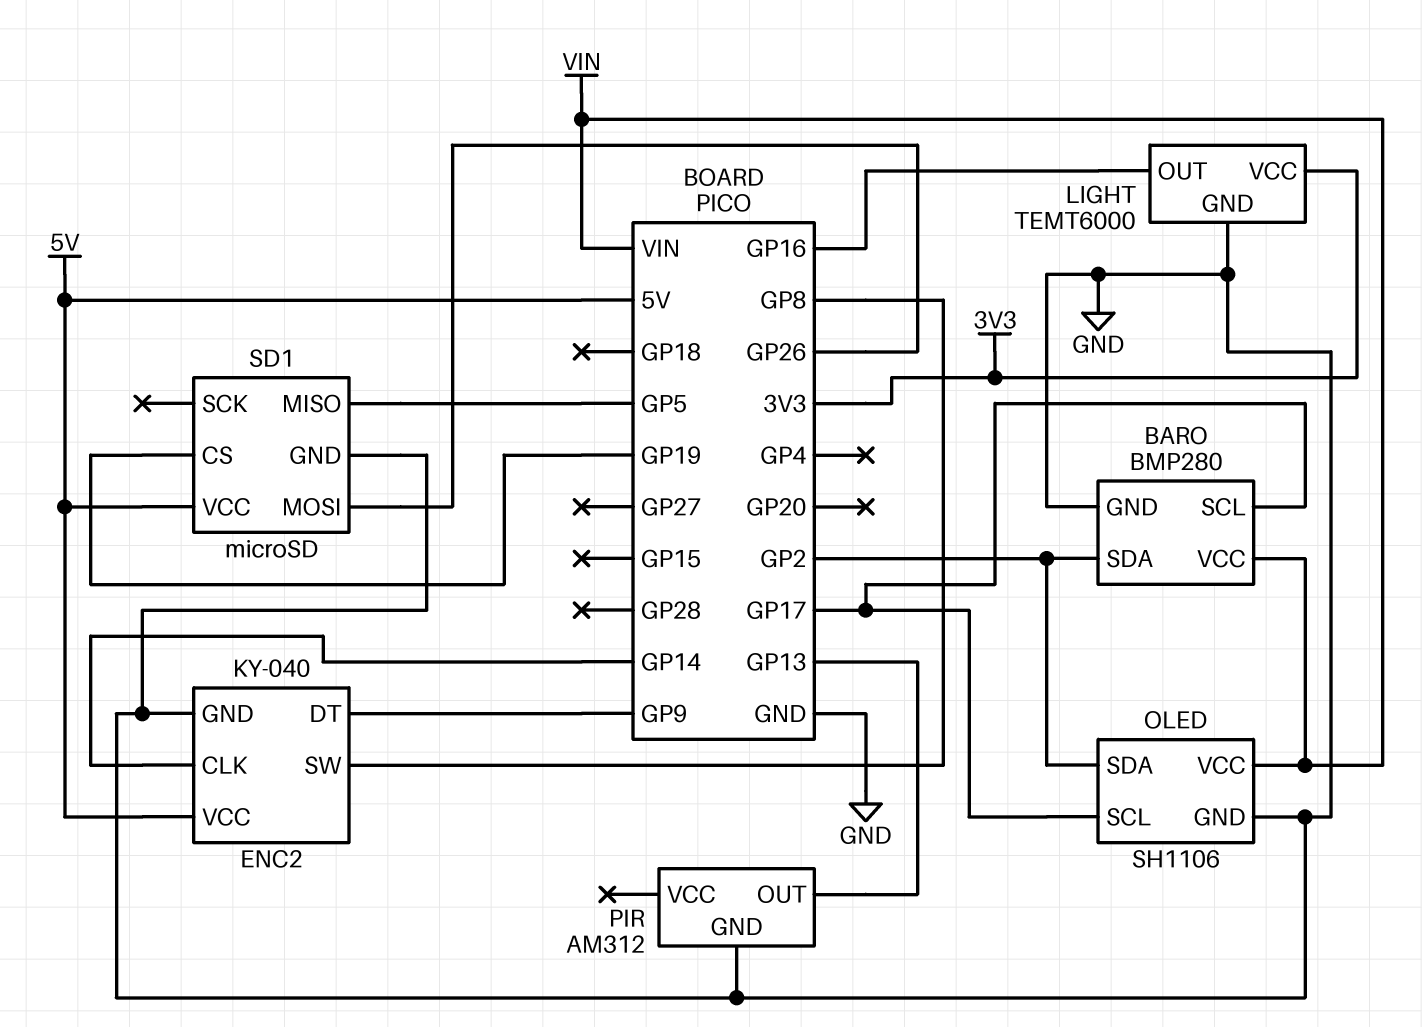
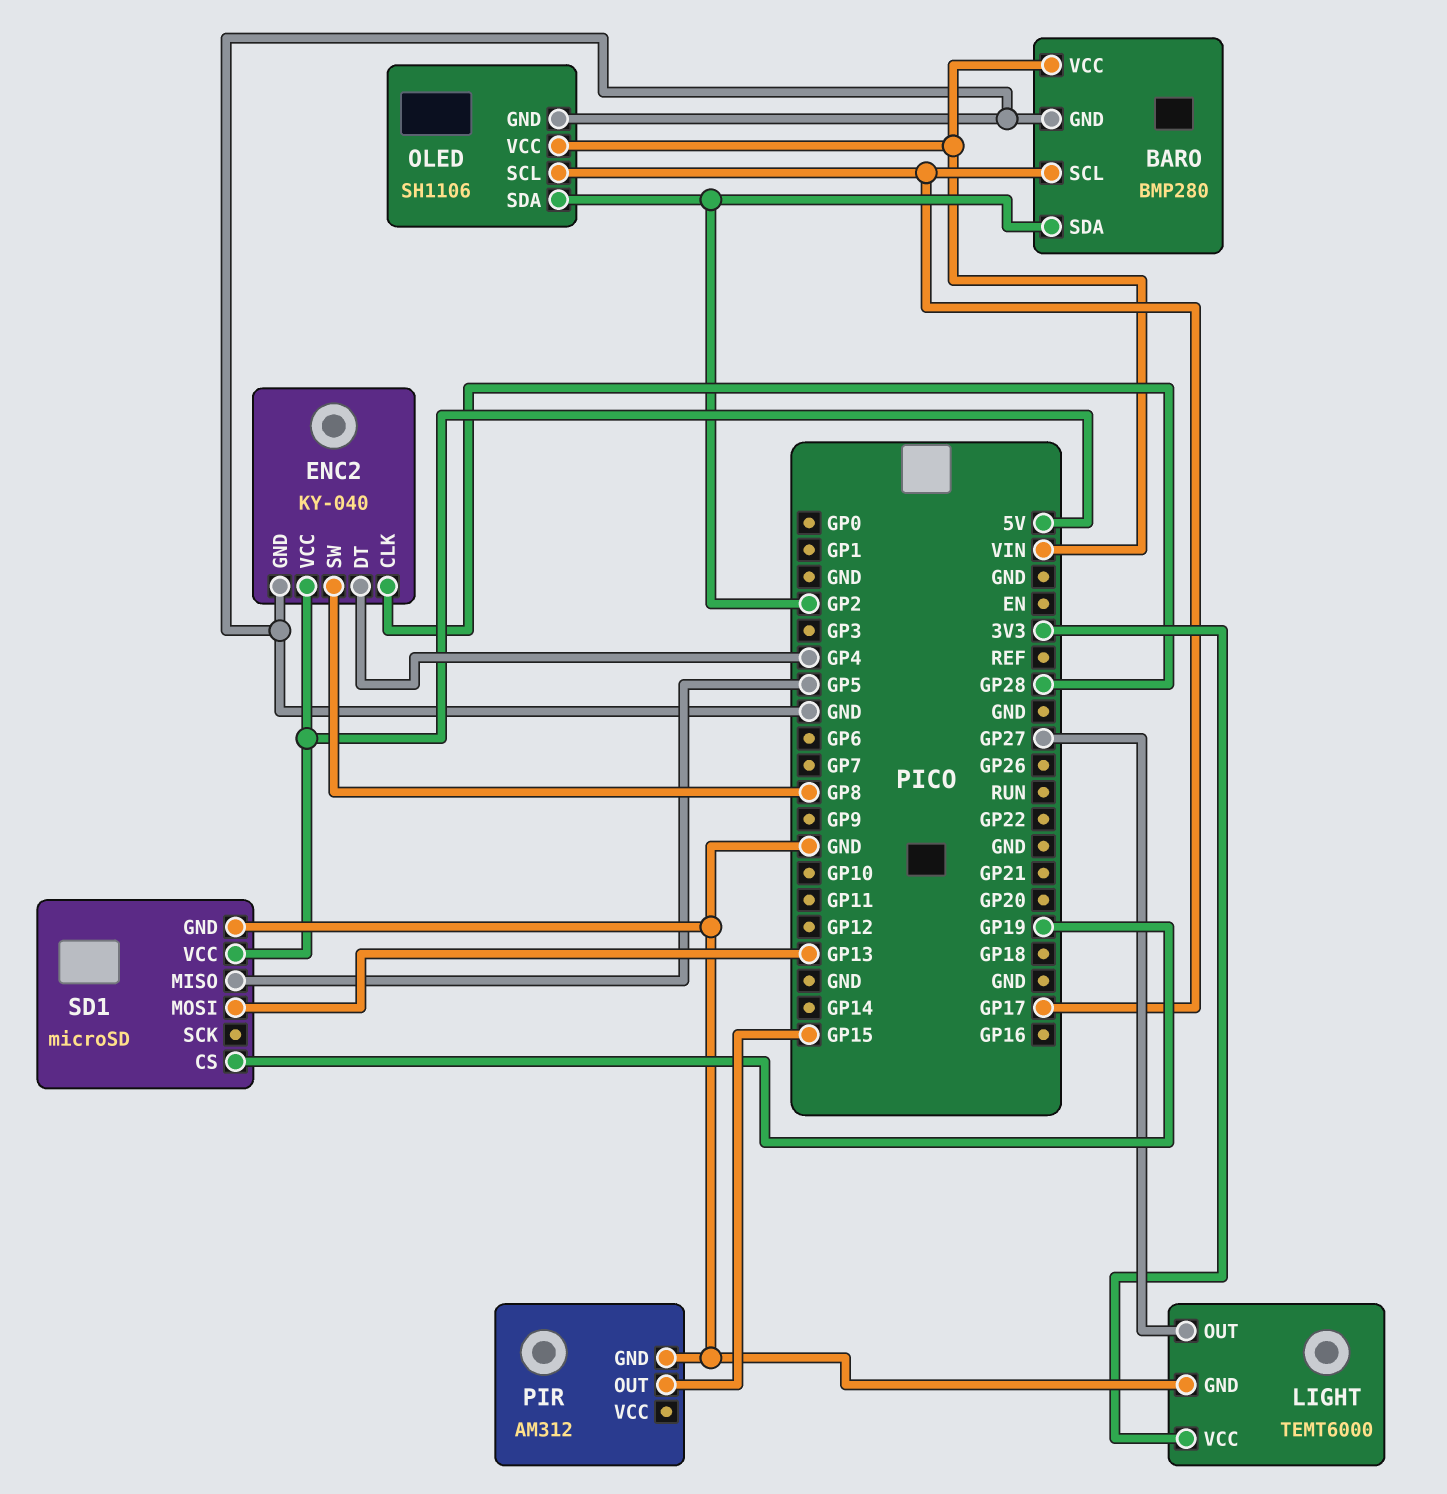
ENC2 pin CLK: GP14 -> GP28
ENC2 pin DT: GP9 -> GP4
LIGHT pin OUT: GP16 -> GP27
PIR pin OUT: GP13 -> GP15
SD1 pin MOSI: GP26 -> GP13

